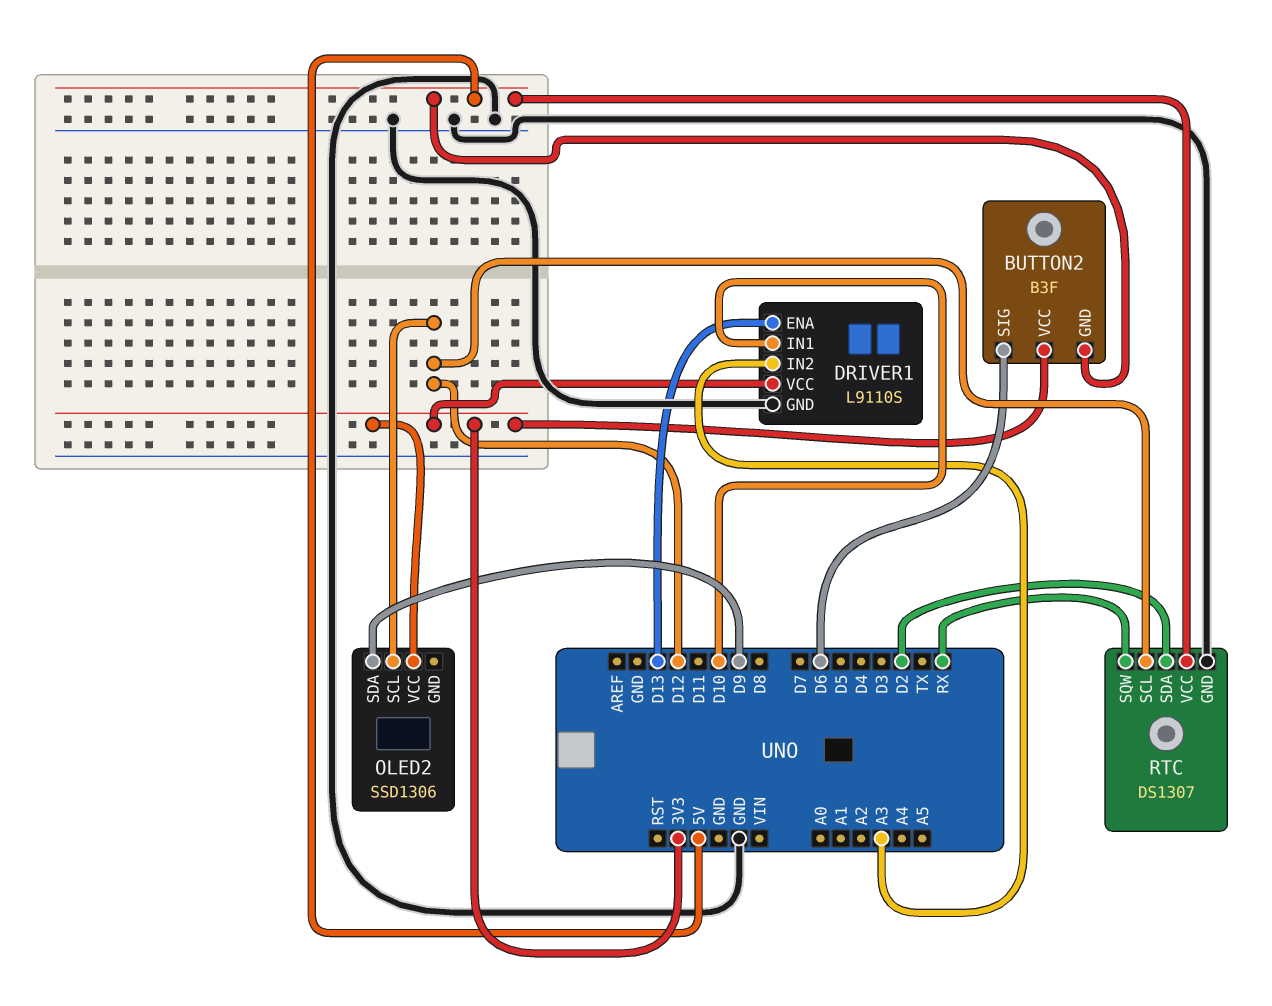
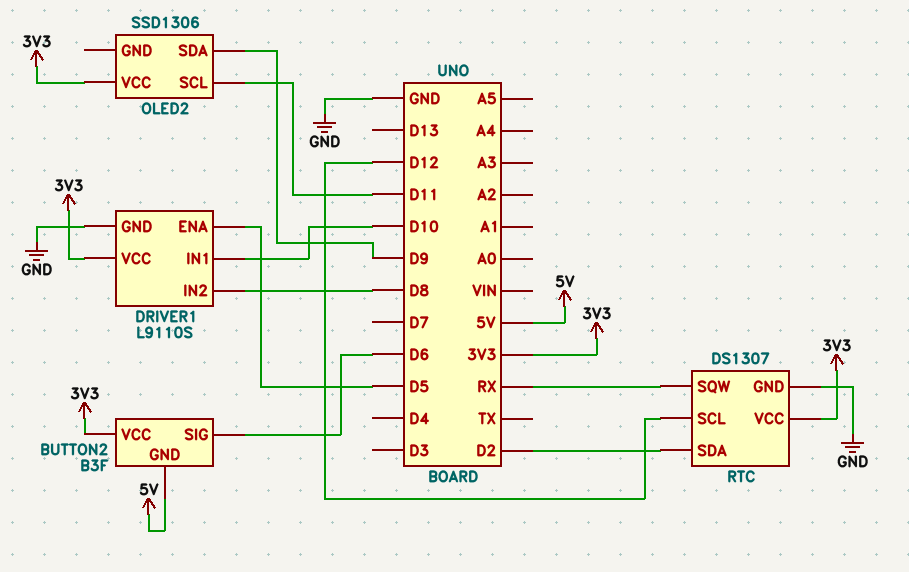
DRIVER1 pin ENA: D13 -> D5
DRIVER1 pin IN2: A3 -> D8
OLED2 pin SCL: D12 -> D11
RTC pin VCC: 5V -> 3V3

